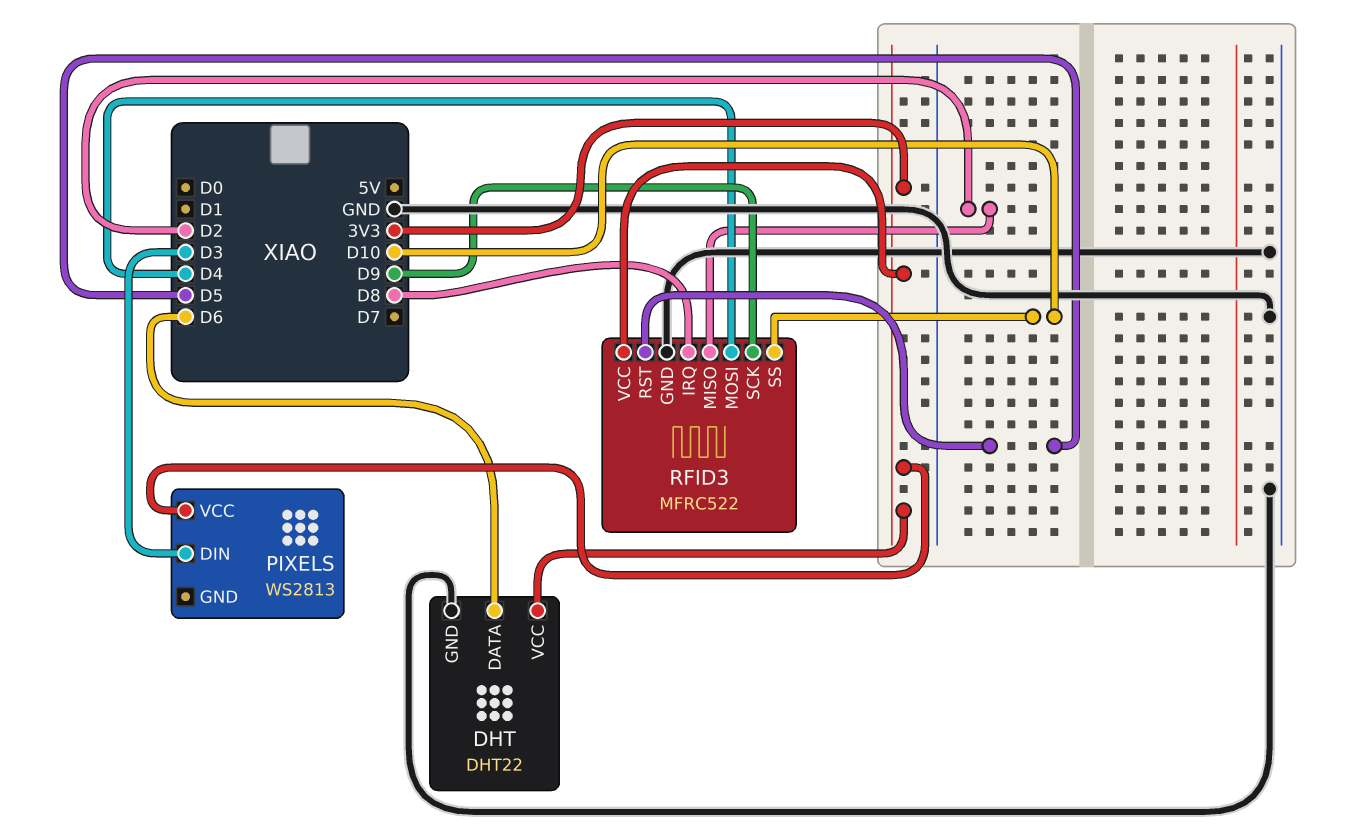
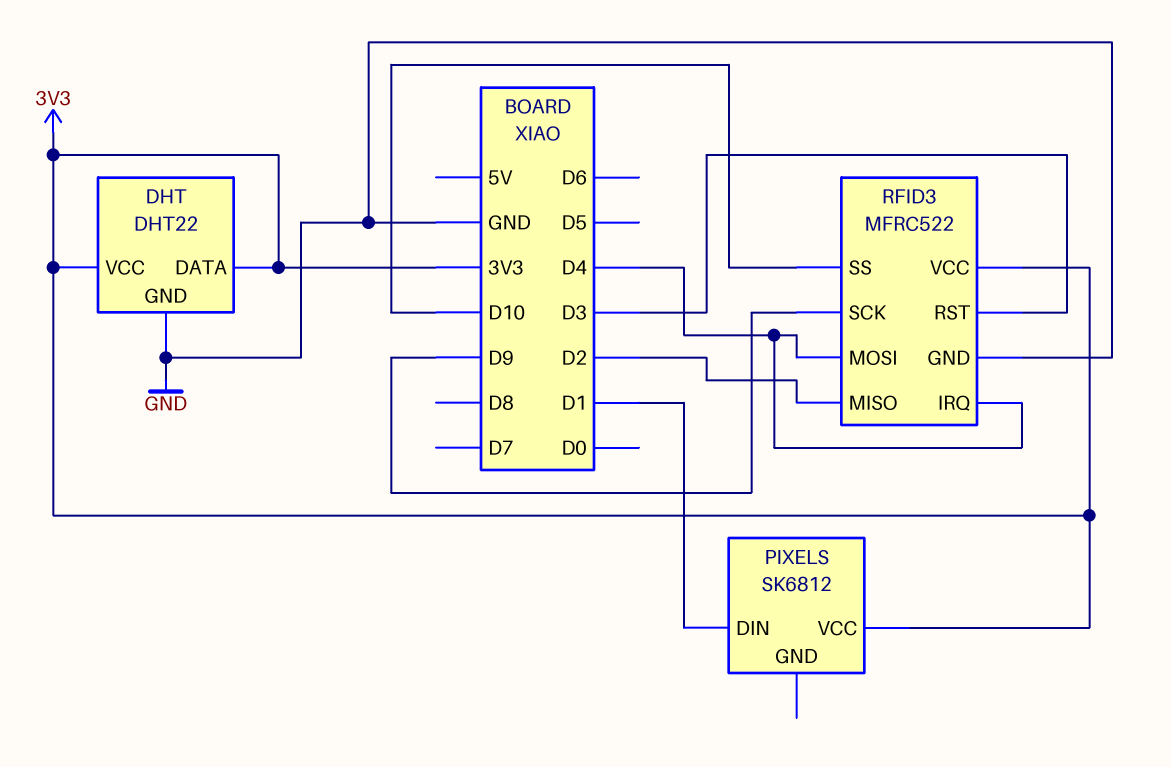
DHT pin DATA: D6 -> 3V3
PIXELS: WS2813 -> SK6812
PIXELS pin DIN: D3 -> D1
RFID3 pin IRQ: D8 -> D4
RFID3 pin RST: D5 -> D3

